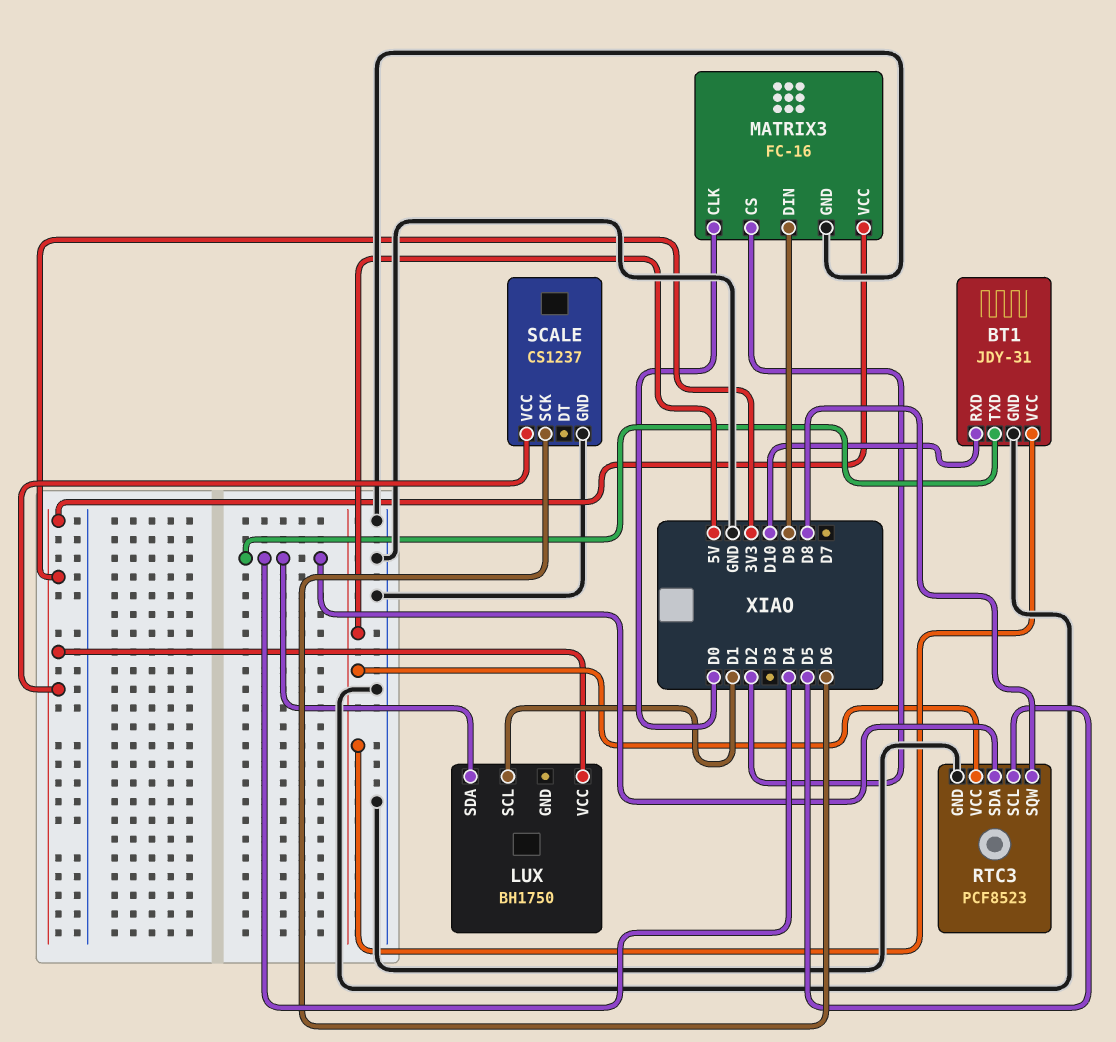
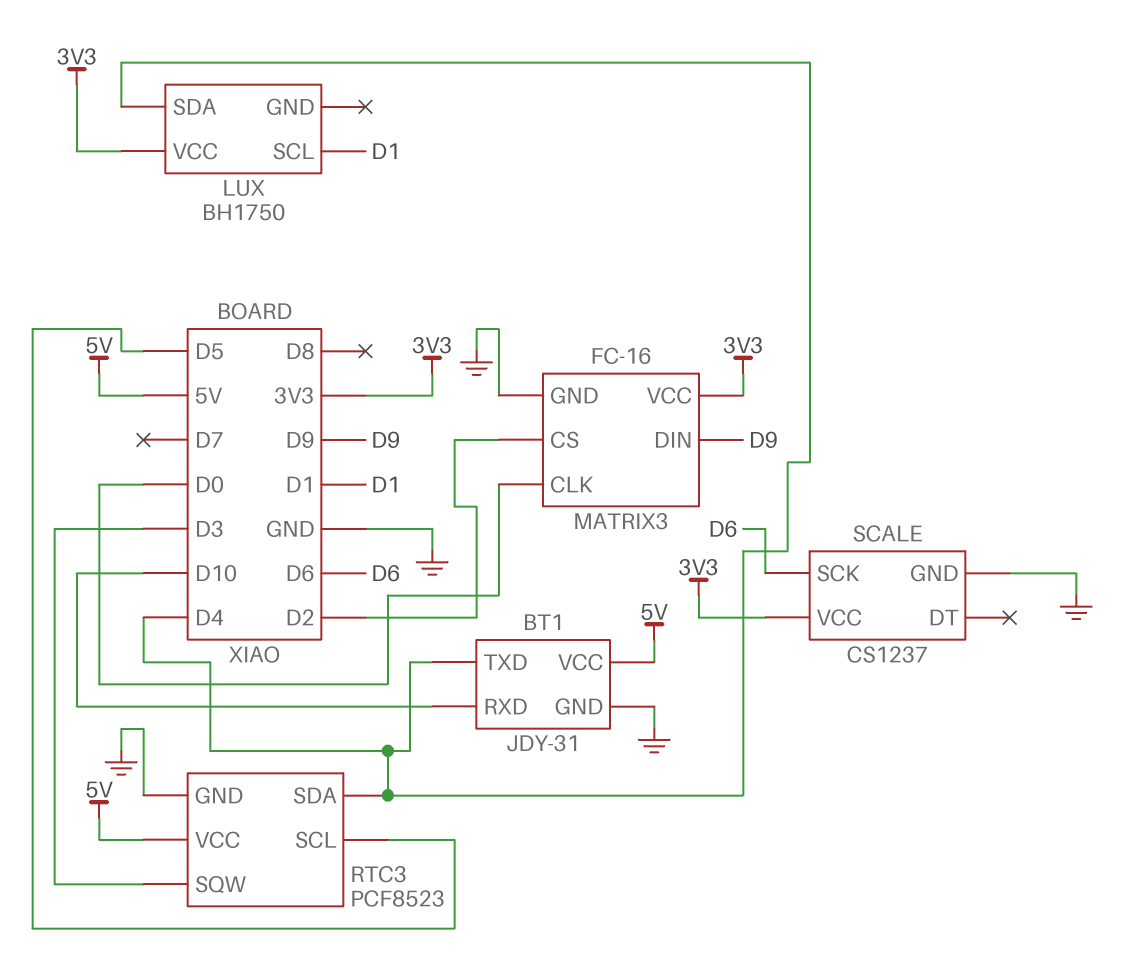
RTC3 pin SQW: D8 -> D3

